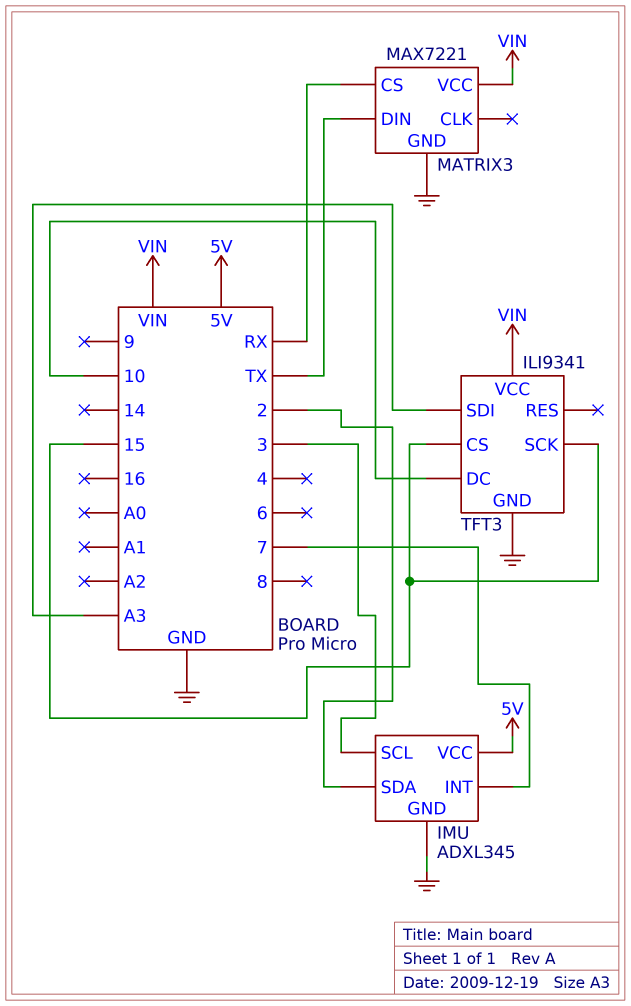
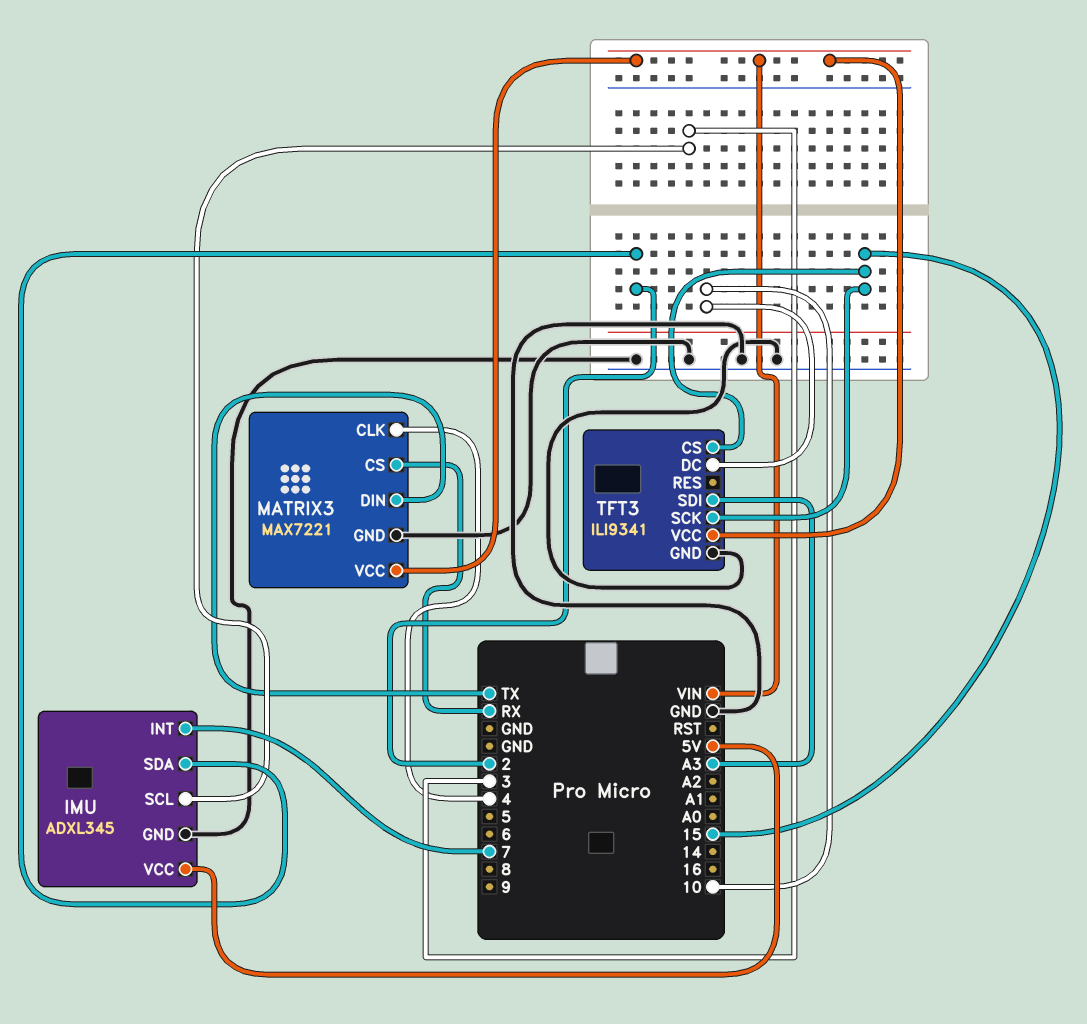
MATRIX3 pin CLK: none -> 4

